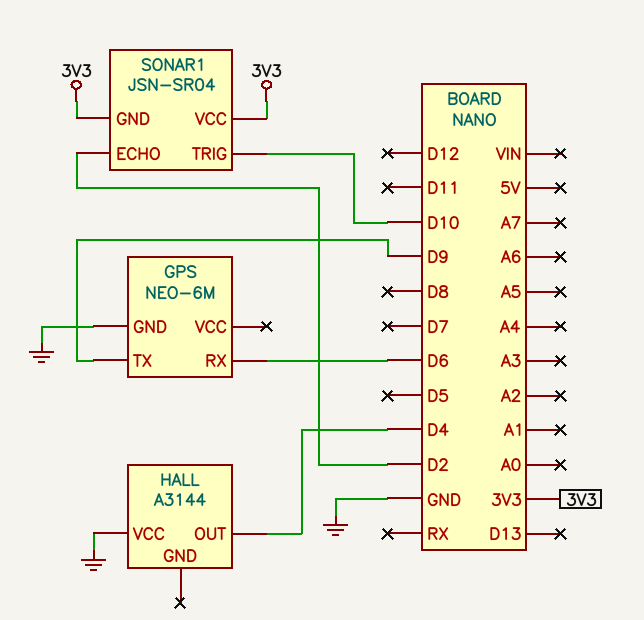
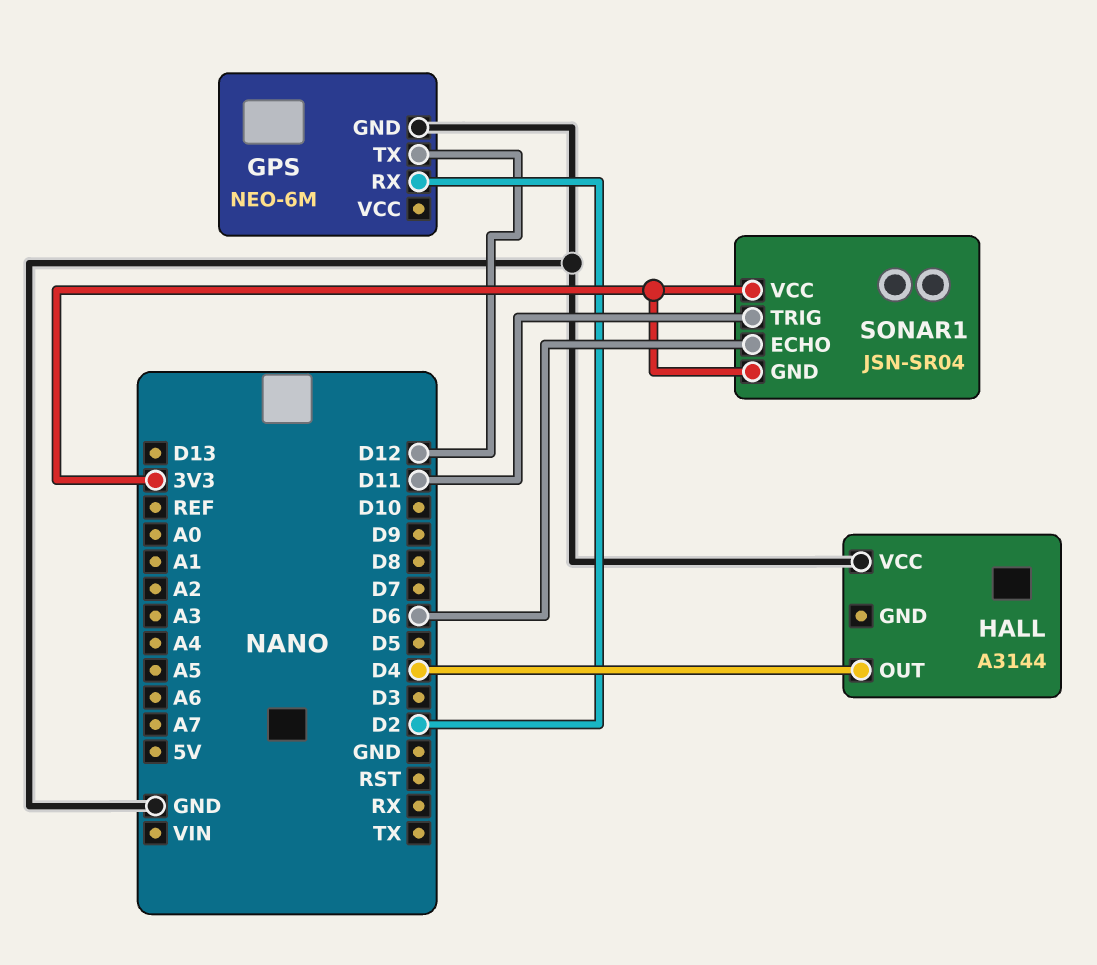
GPS pin RX: D6 -> D2
GPS pin TX: D9 -> D12
SONAR1 pin ECHO: D2 -> D6
SONAR1 pin TRIG: D10 -> D11

